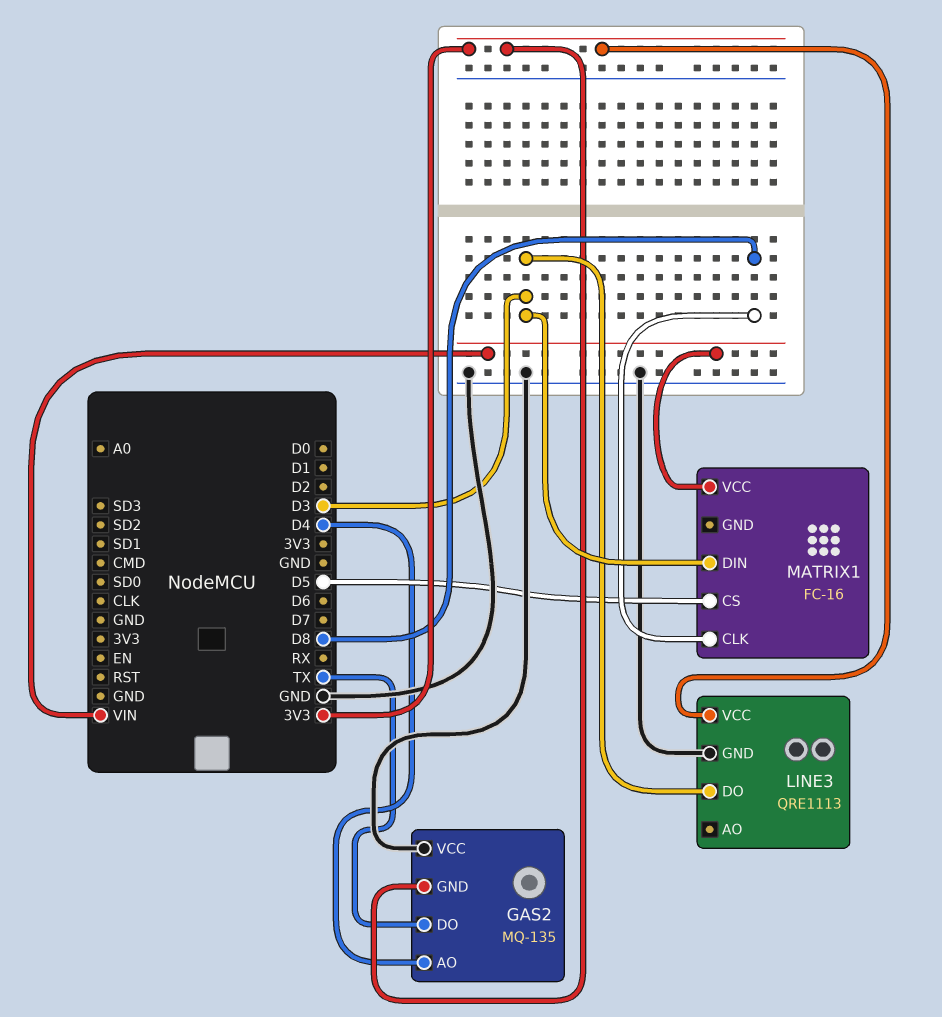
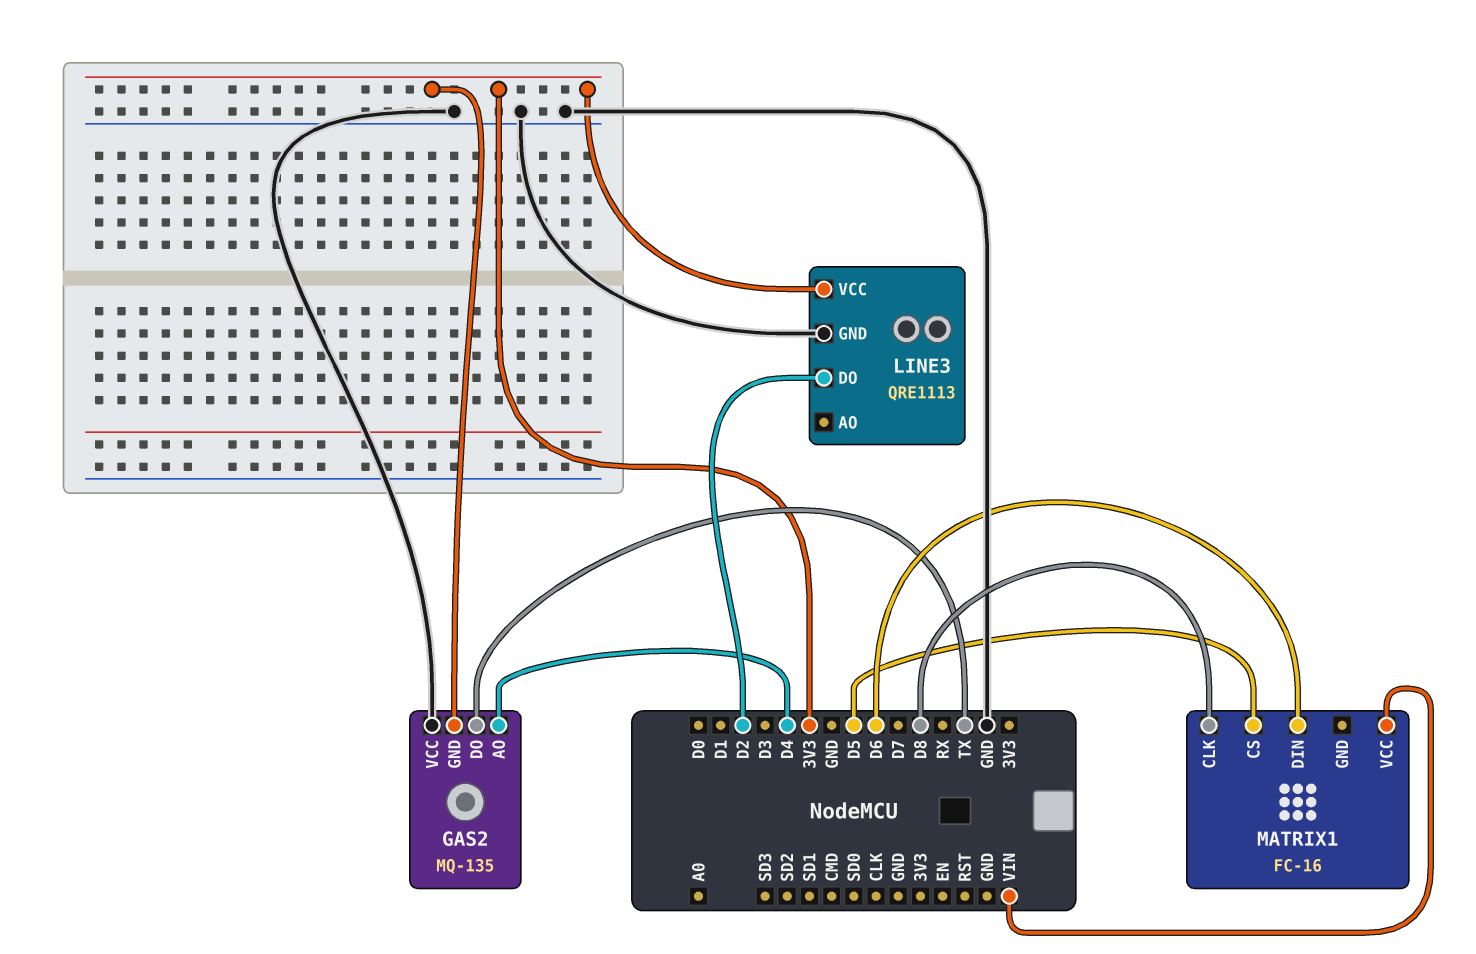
LINE3 pin DO: D3 -> D2
MATRIX1 pin DIN: D3 -> D6

